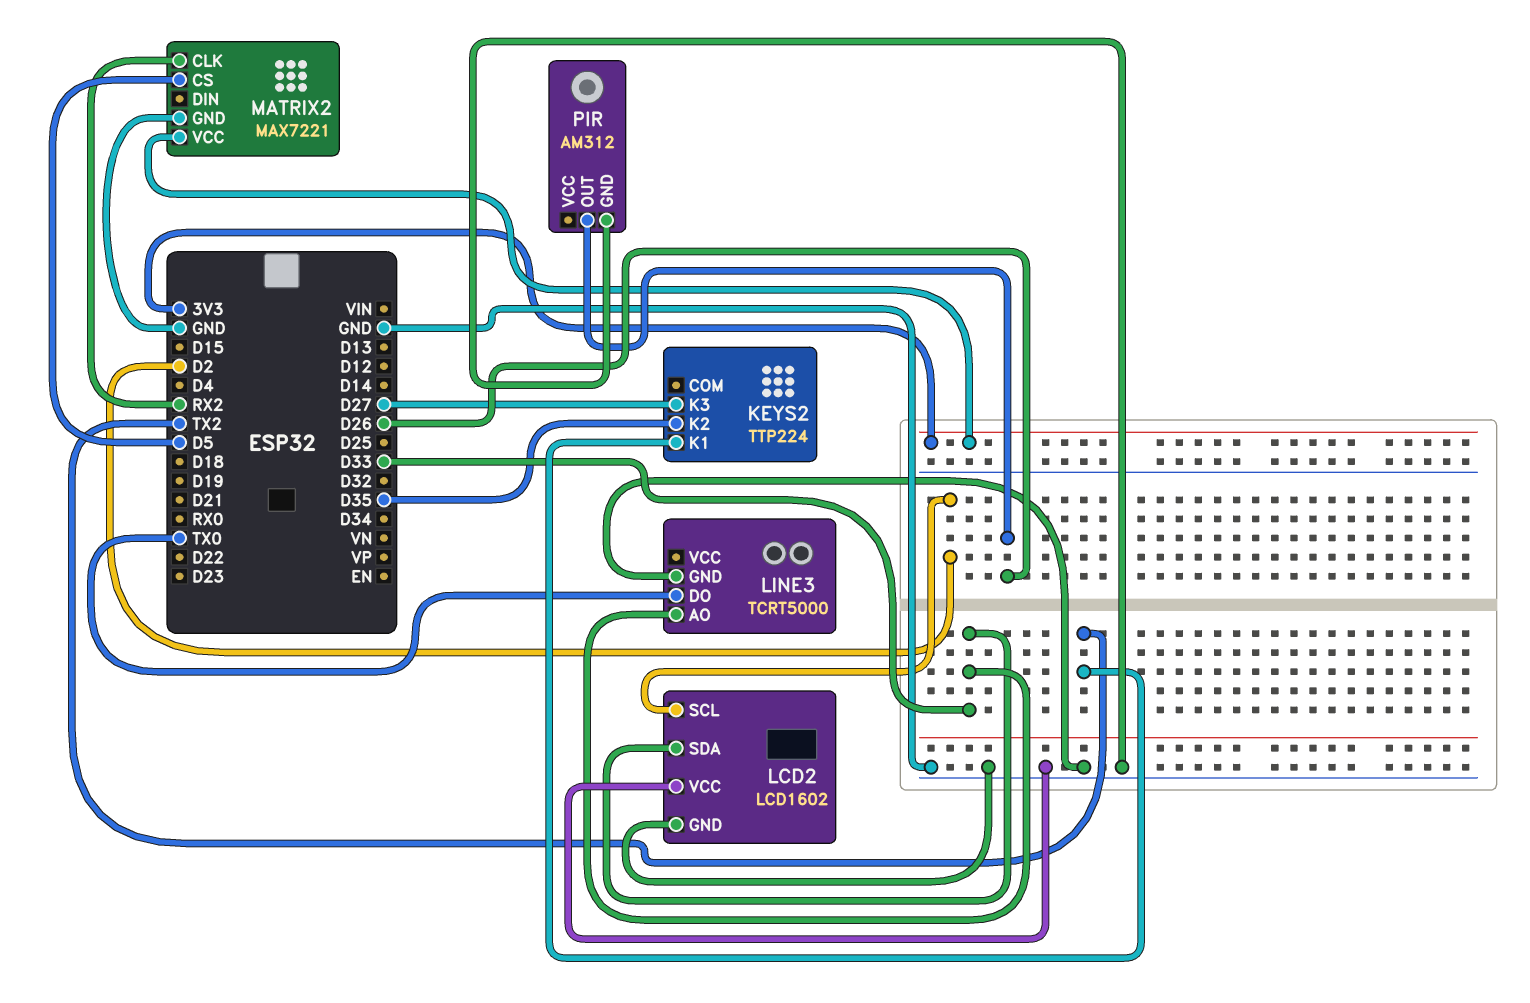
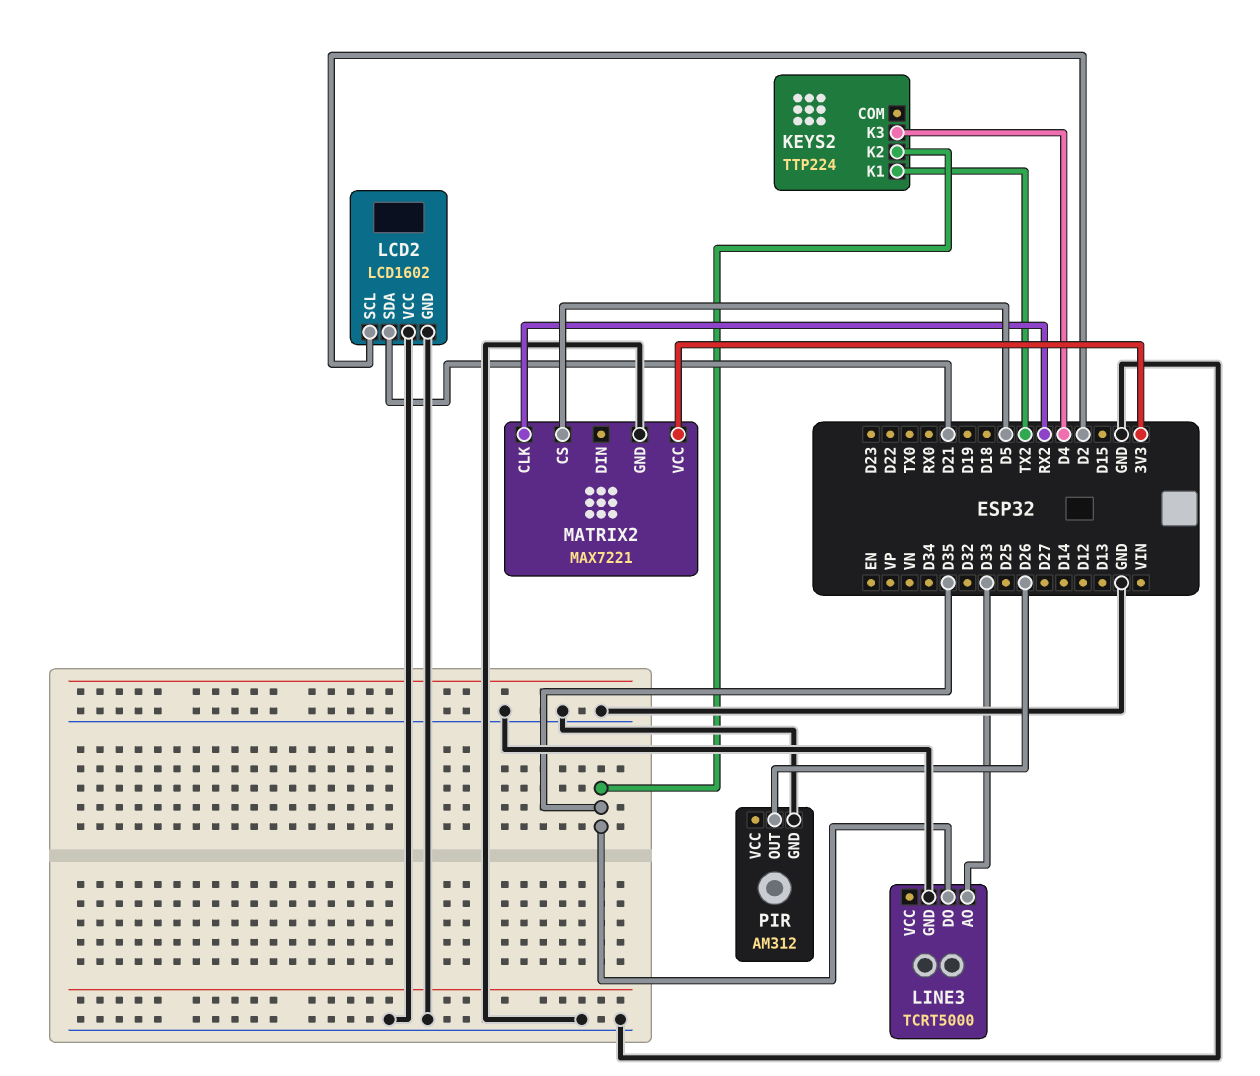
KEYS2 pin K3: D27 -> D4
LCD2 pin SDA: D33 -> D21
LINE3 pin DO: TX0 -> D35

